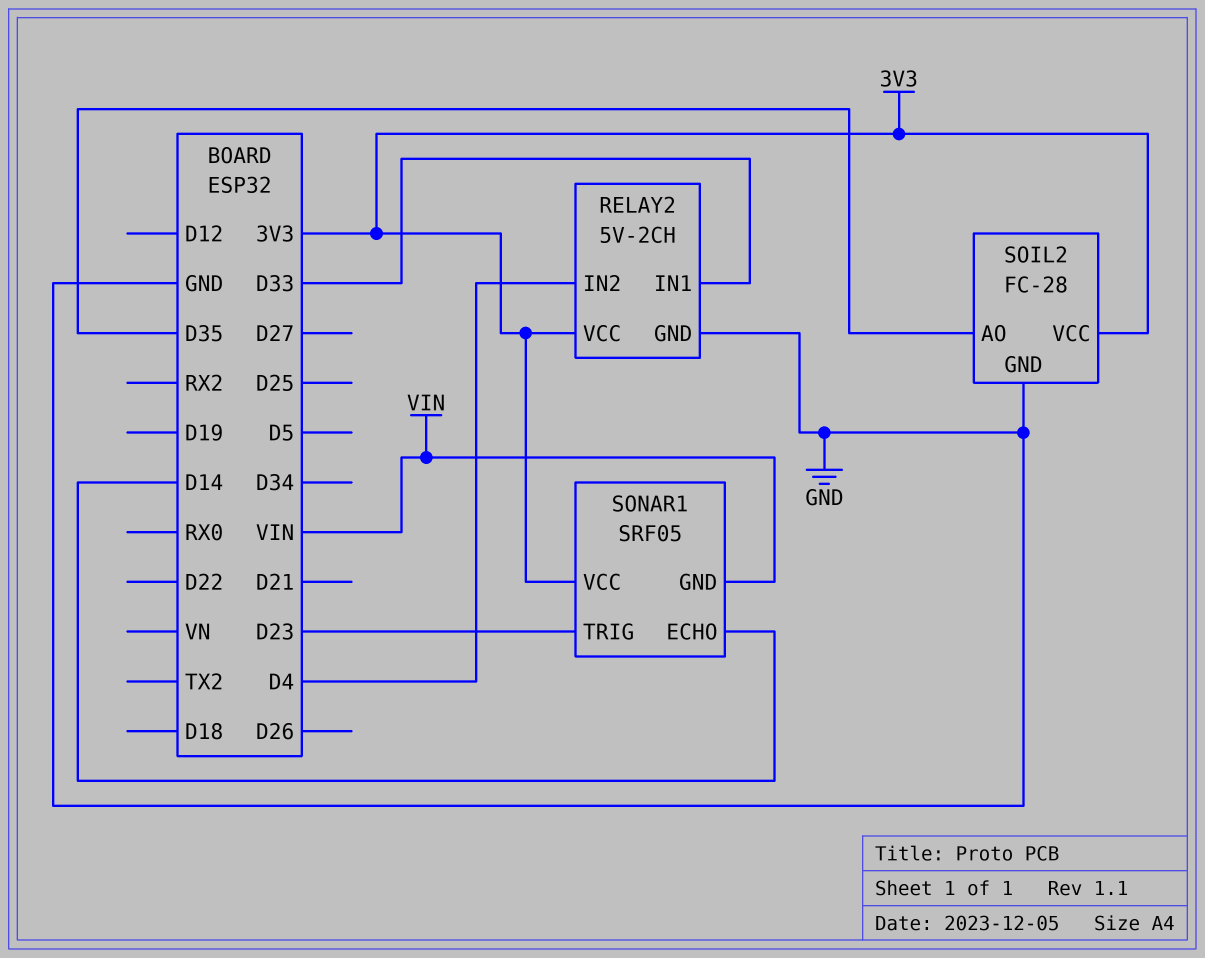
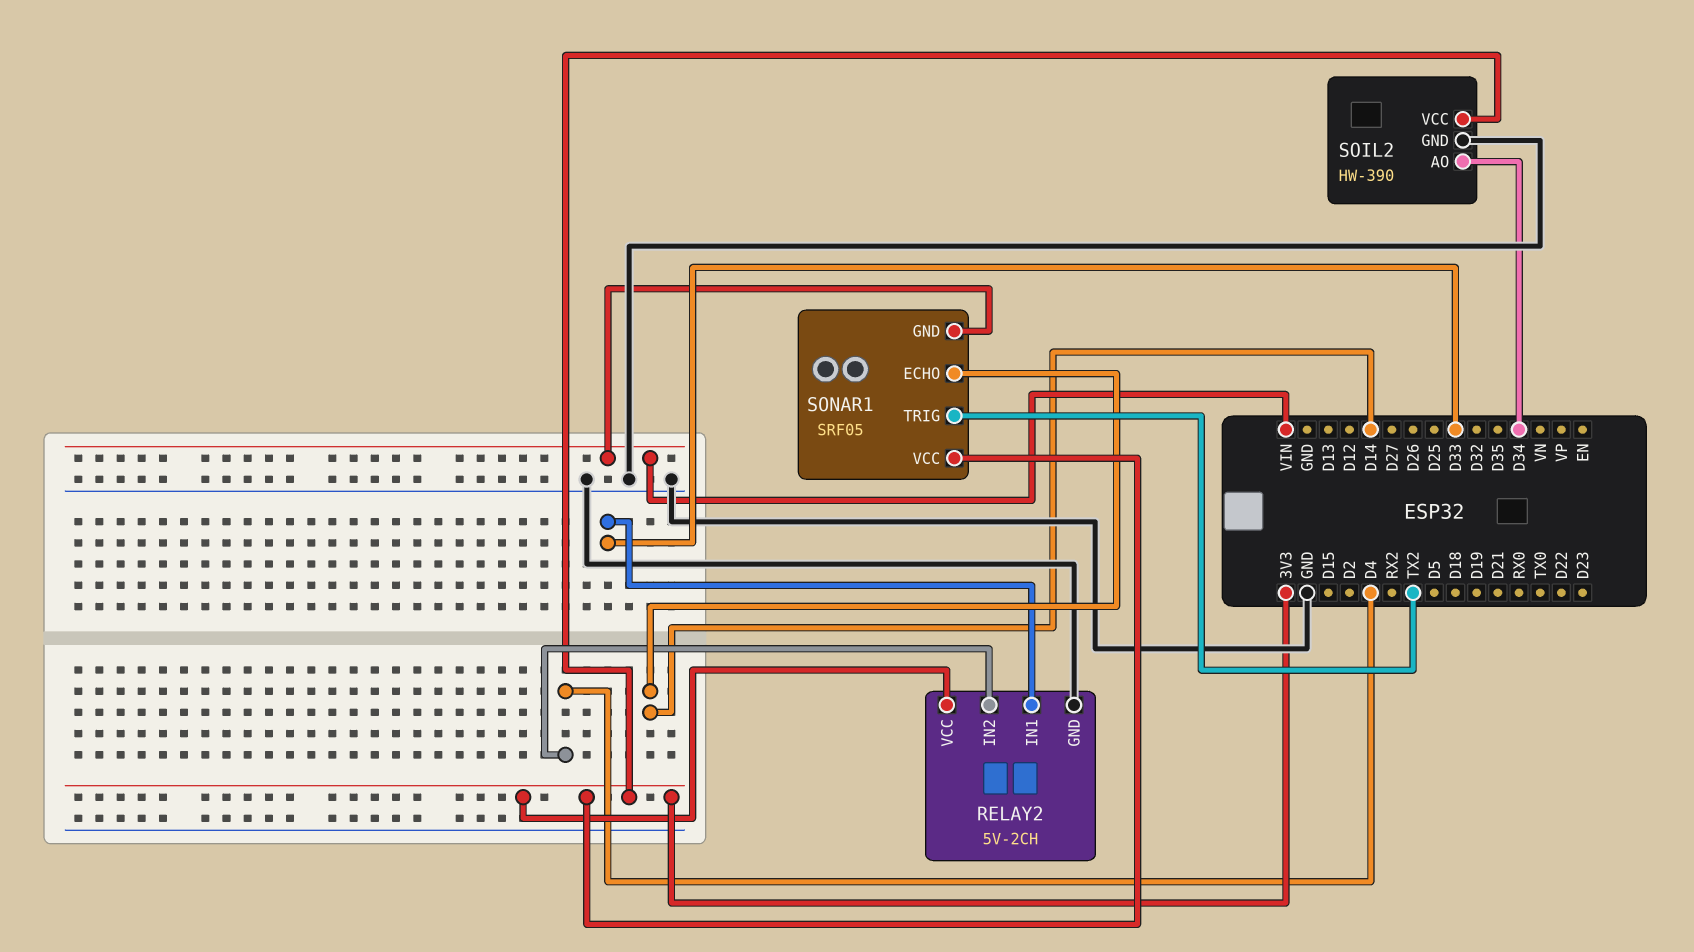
SOIL2: FC-28 -> HW-390
SOIL2 pin AO: D35 -> D34
SONAR1 pin TRIG: D23 -> TX2

